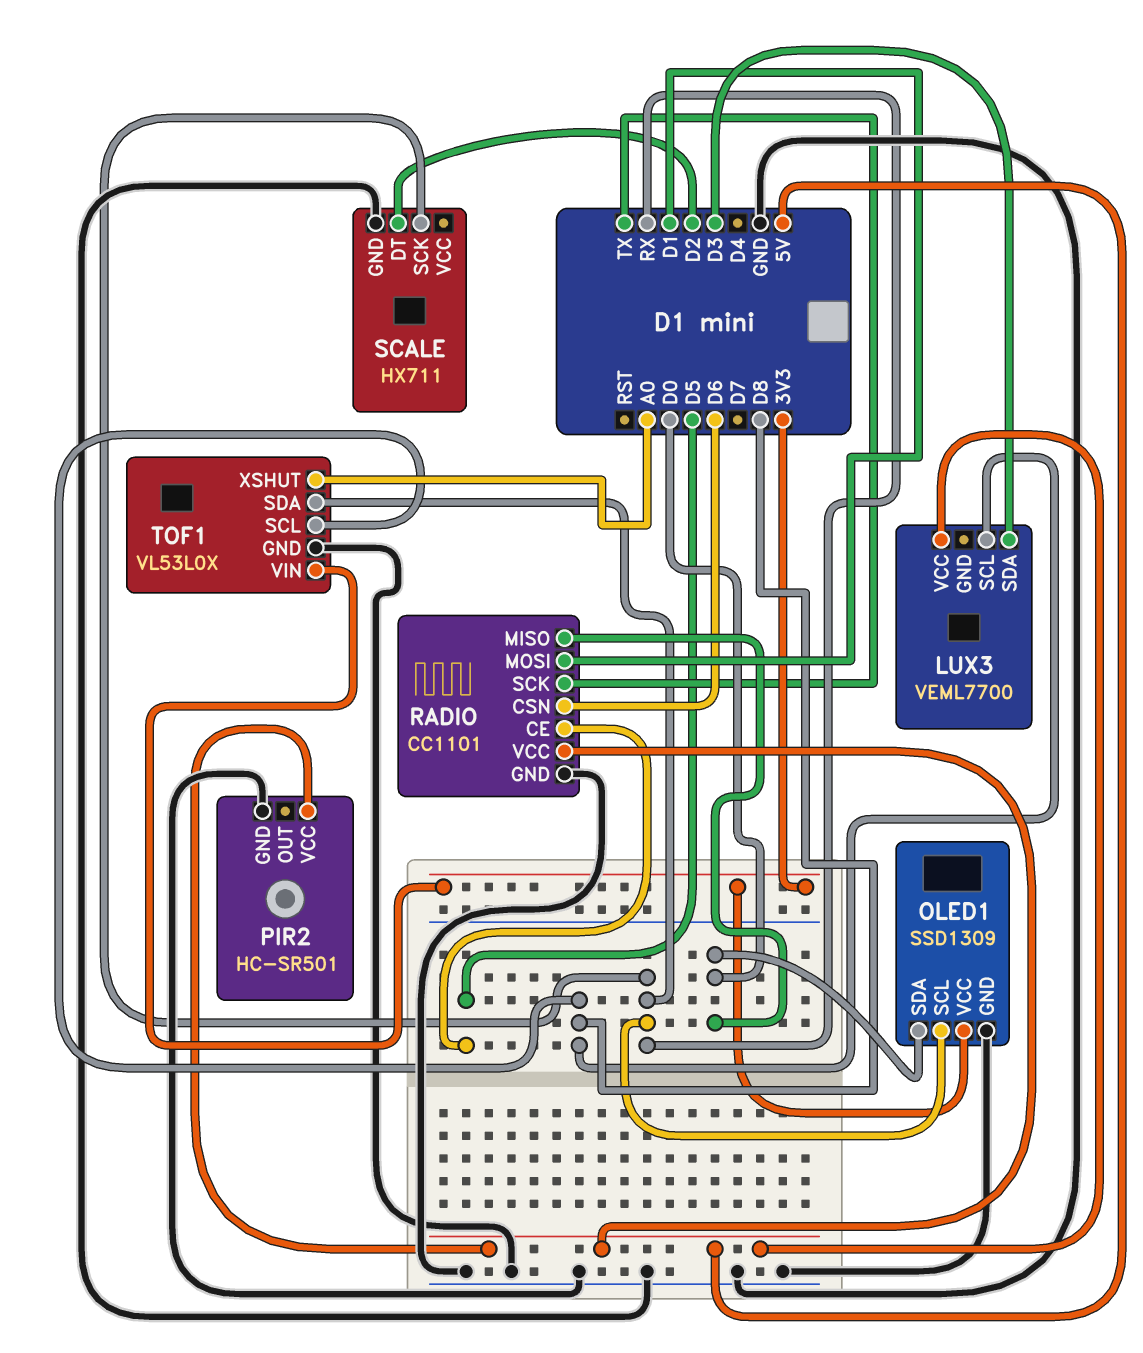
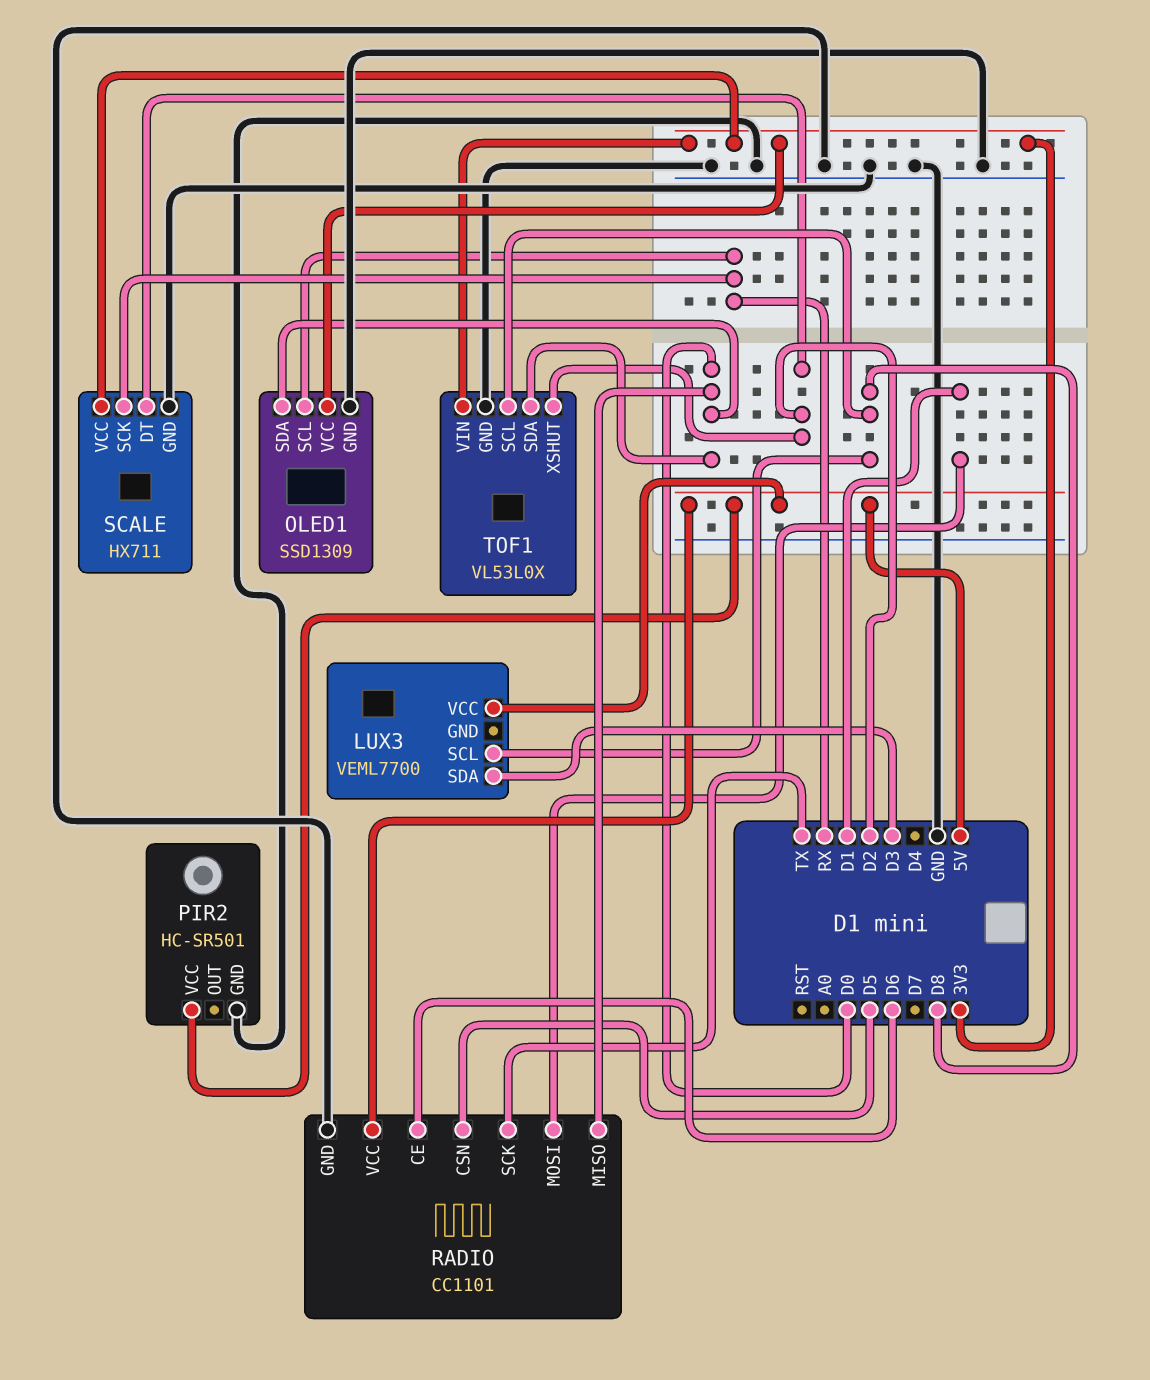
RADIO pin CE: D5 -> D6
RADIO pin CSN: D6 -> D5
SCALE pin VCC: none -> 3V3
TOF1 pin SDA: RX -> D0
TOF1 pin XSHUT: A0 -> D2

